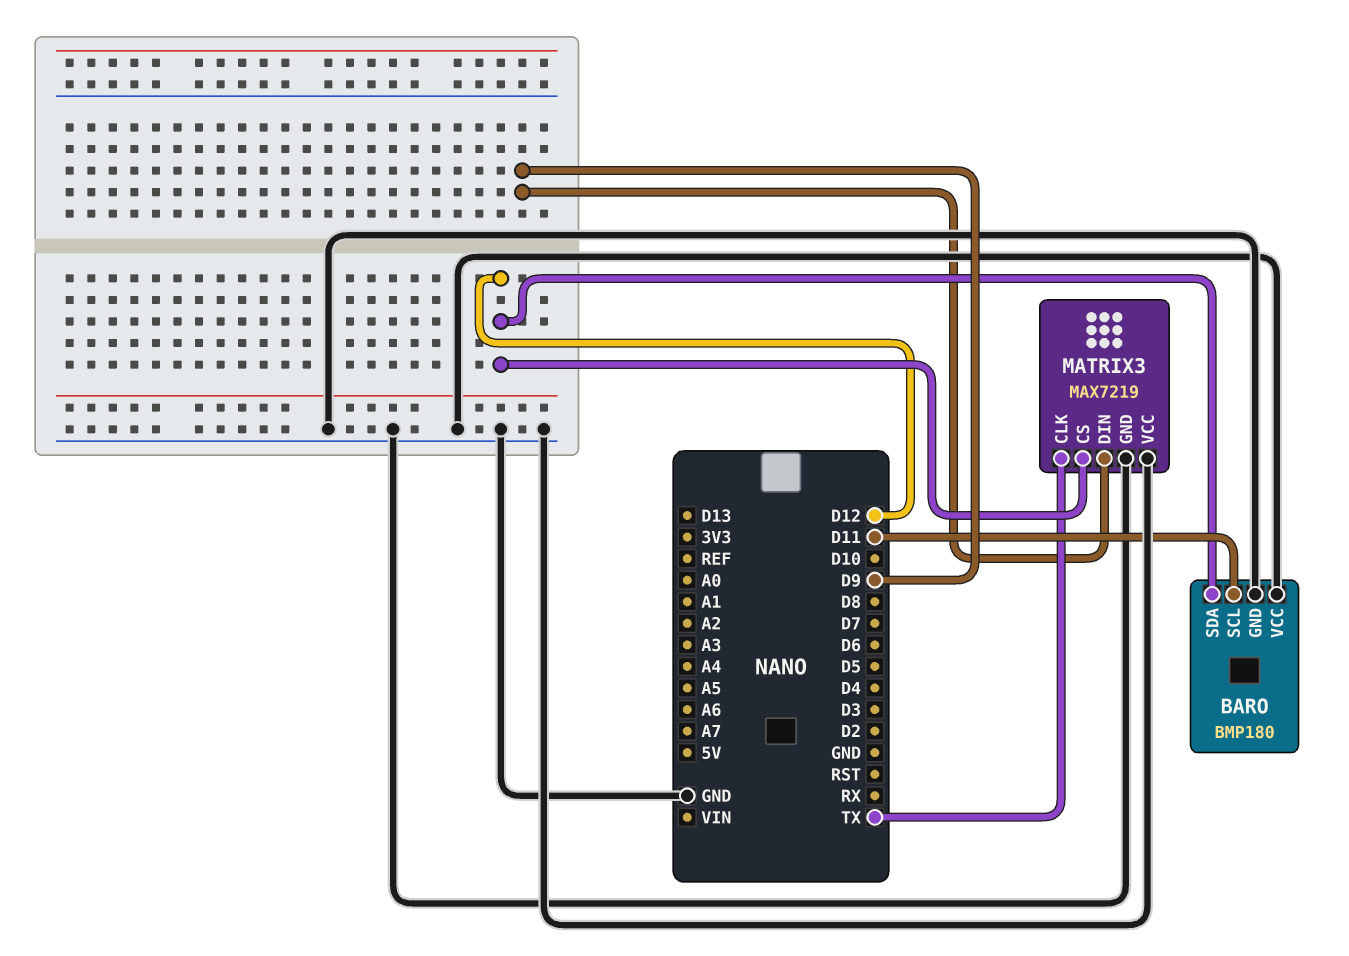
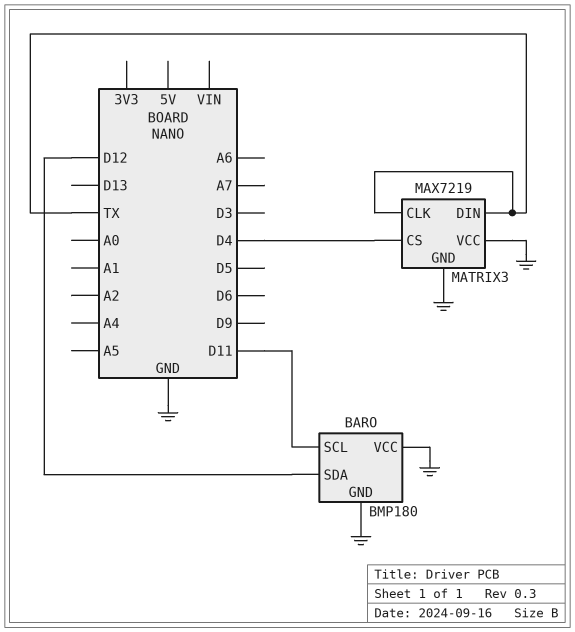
MATRIX3 pin CS: D12 -> D4
MATRIX3 pin DIN: D9 -> TX

